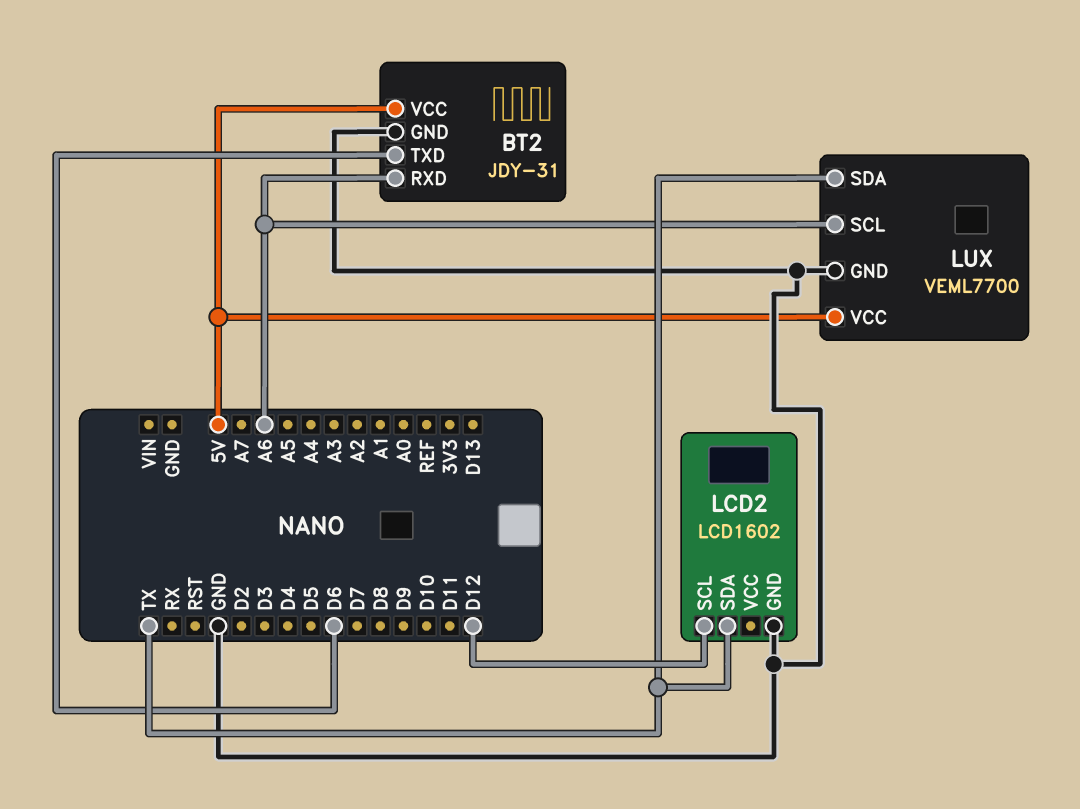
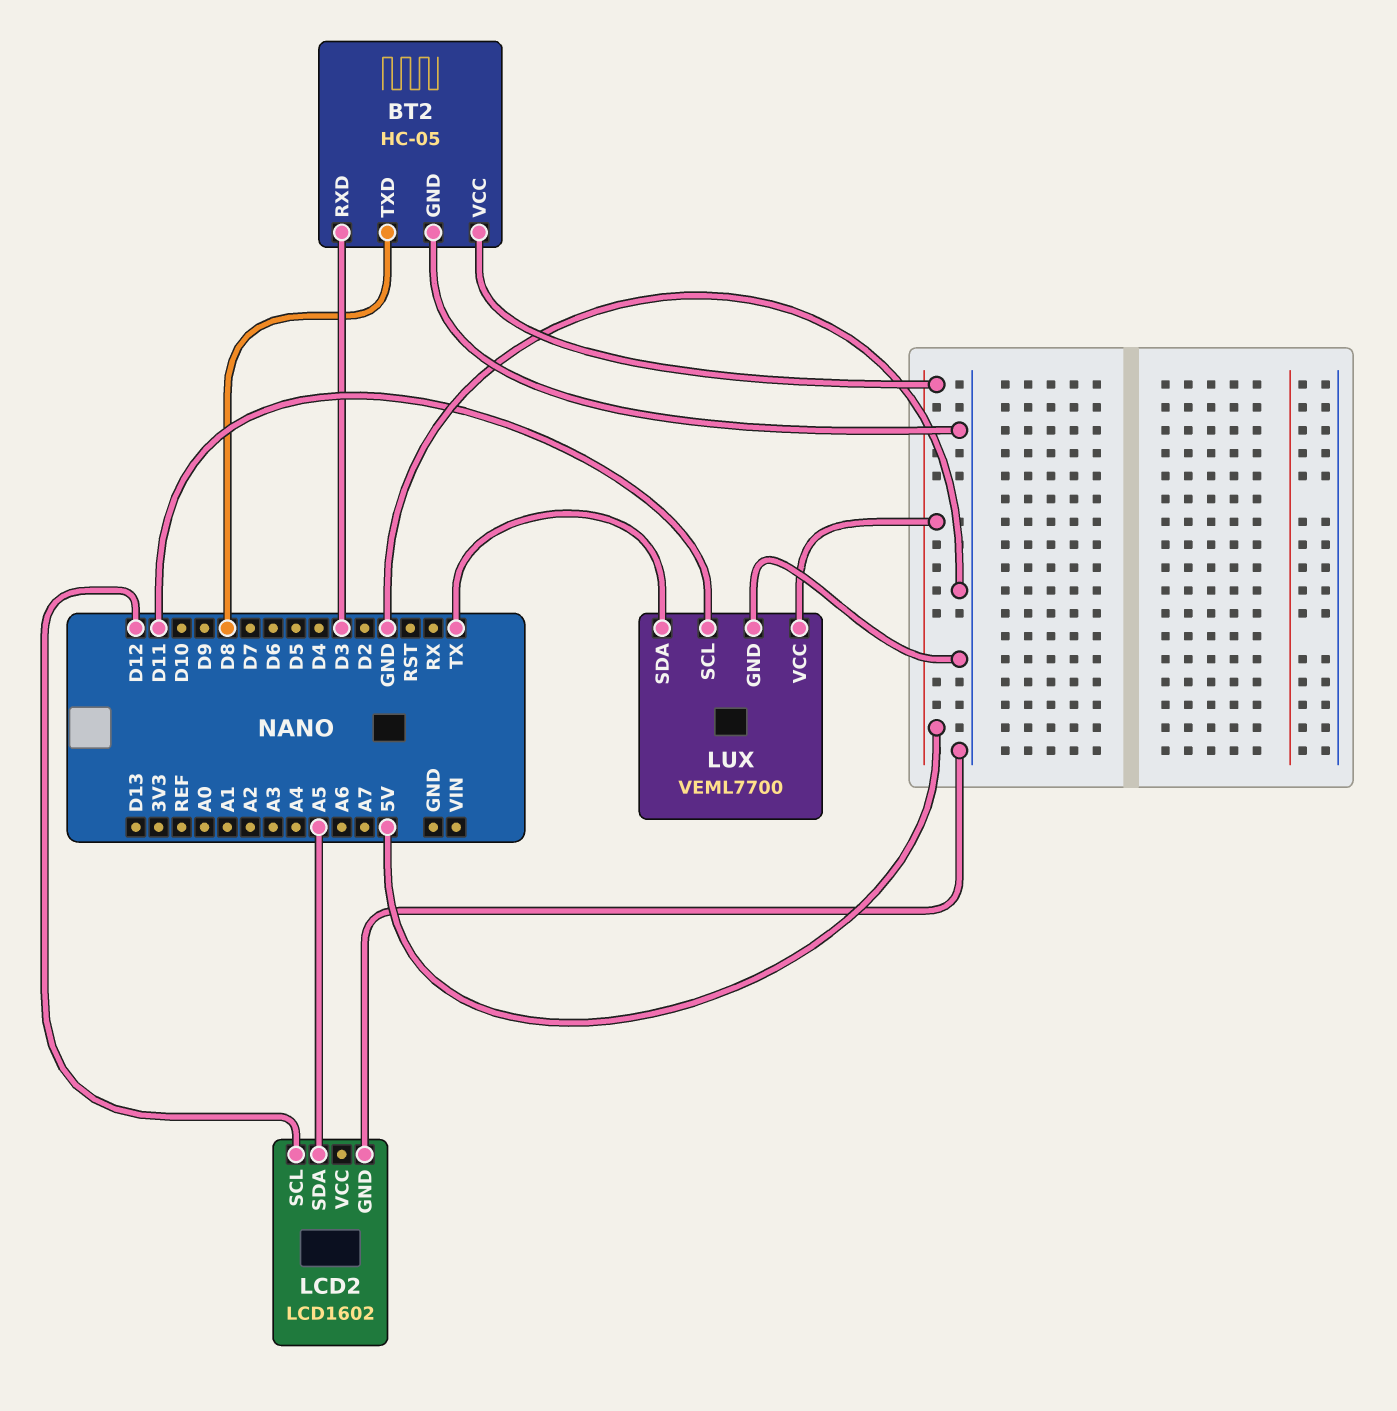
BT2: JDY-31 -> HC-05
BT2 pin RXD: A6 -> D3
BT2 pin TXD: D6 -> D8
LCD2 pin SDA: TX -> A5
LUX pin SCL: A6 -> D11

